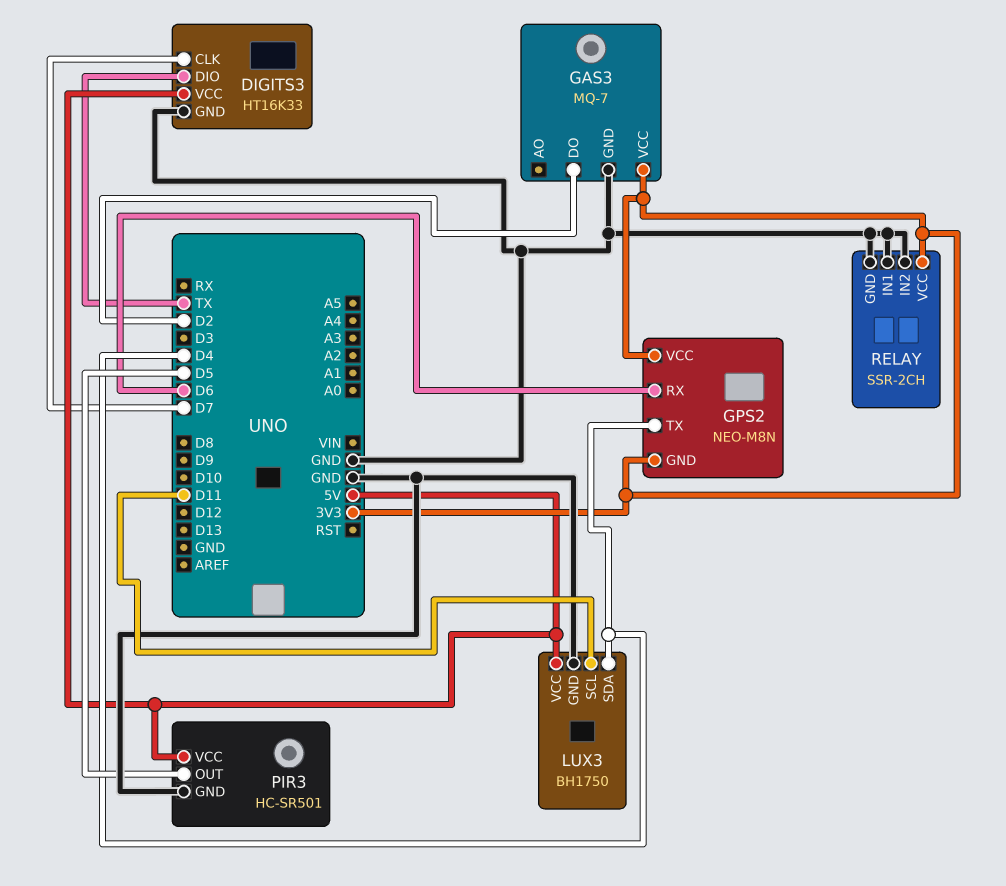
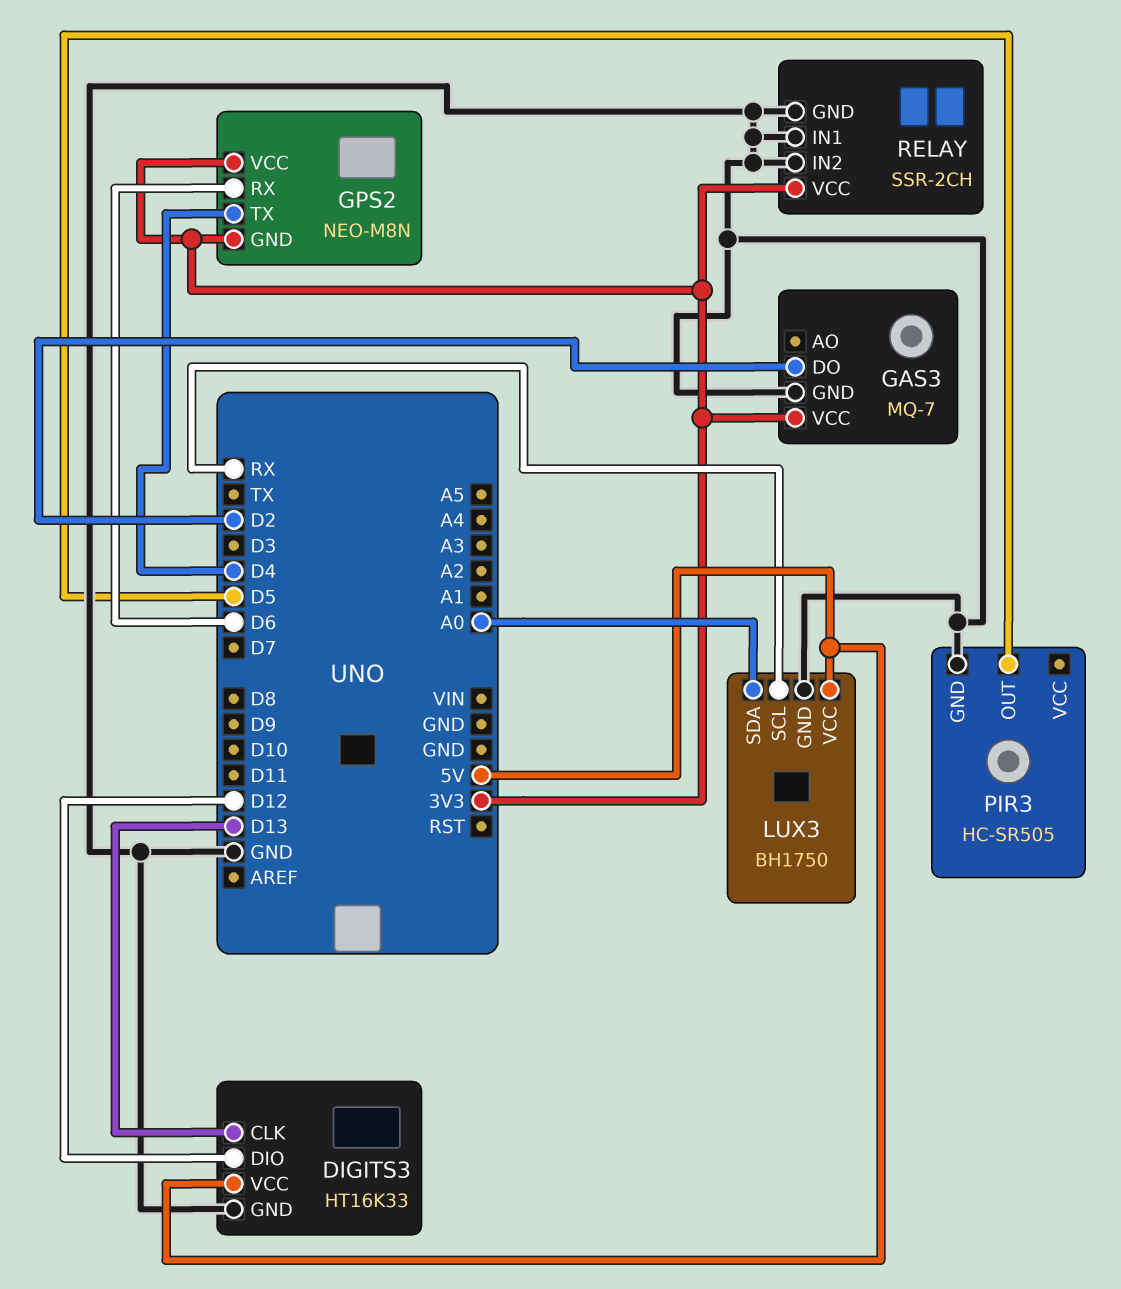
DIGITS3 pin CLK: D7 -> D13
DIGITS3 pin DIO: TX -> D12
LUX3 pin SCL: D11 -> RX
LUX3 pin SDA: D4 -> A0
PIR3: HC-SR501 -> HC-SR505
PIR3 pin VCC: 5V -> none

